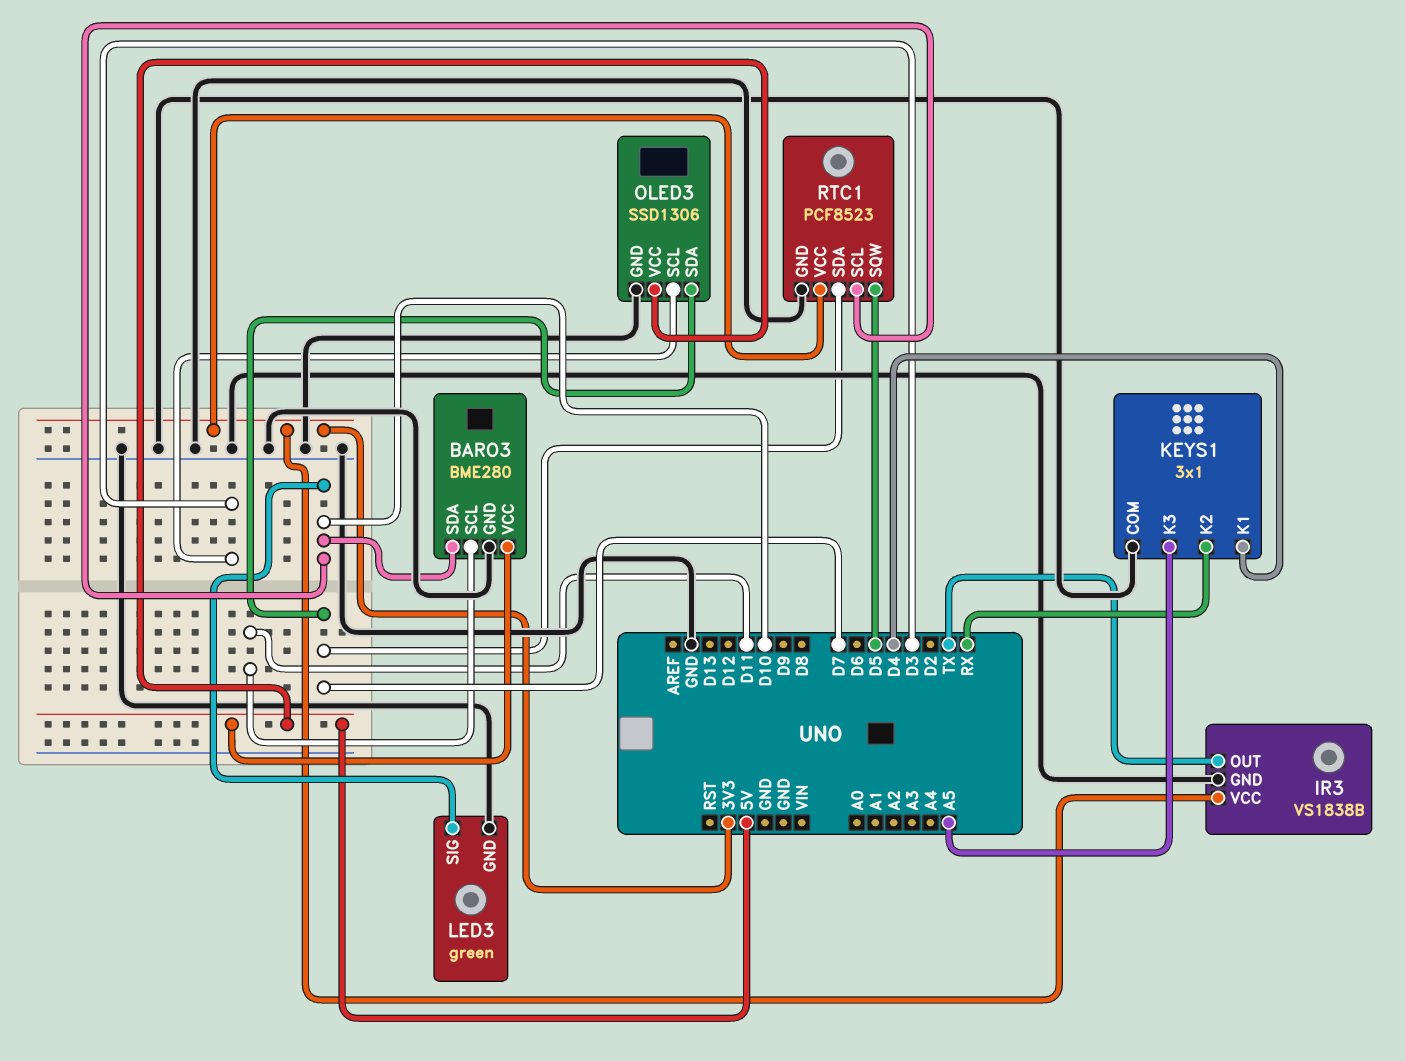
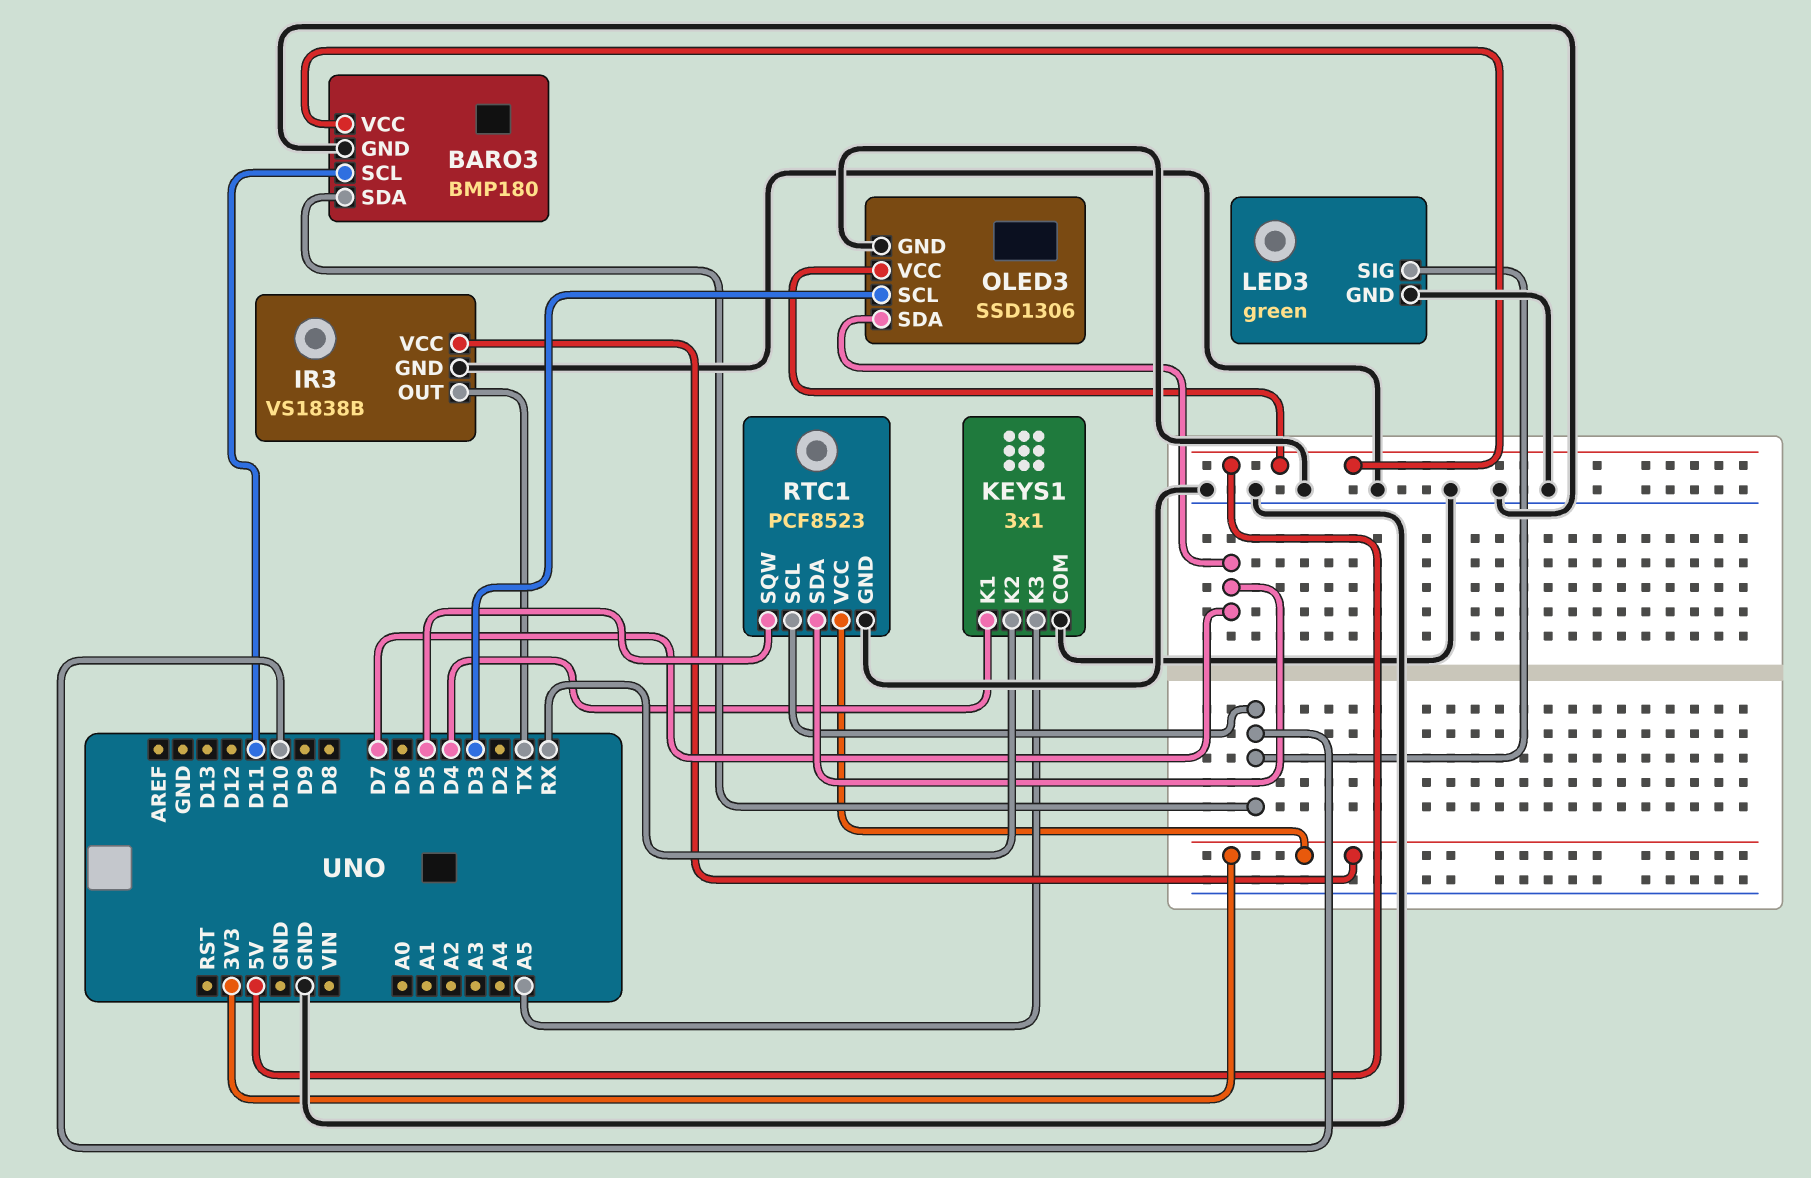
BARO3: BME280 -> BMP180

